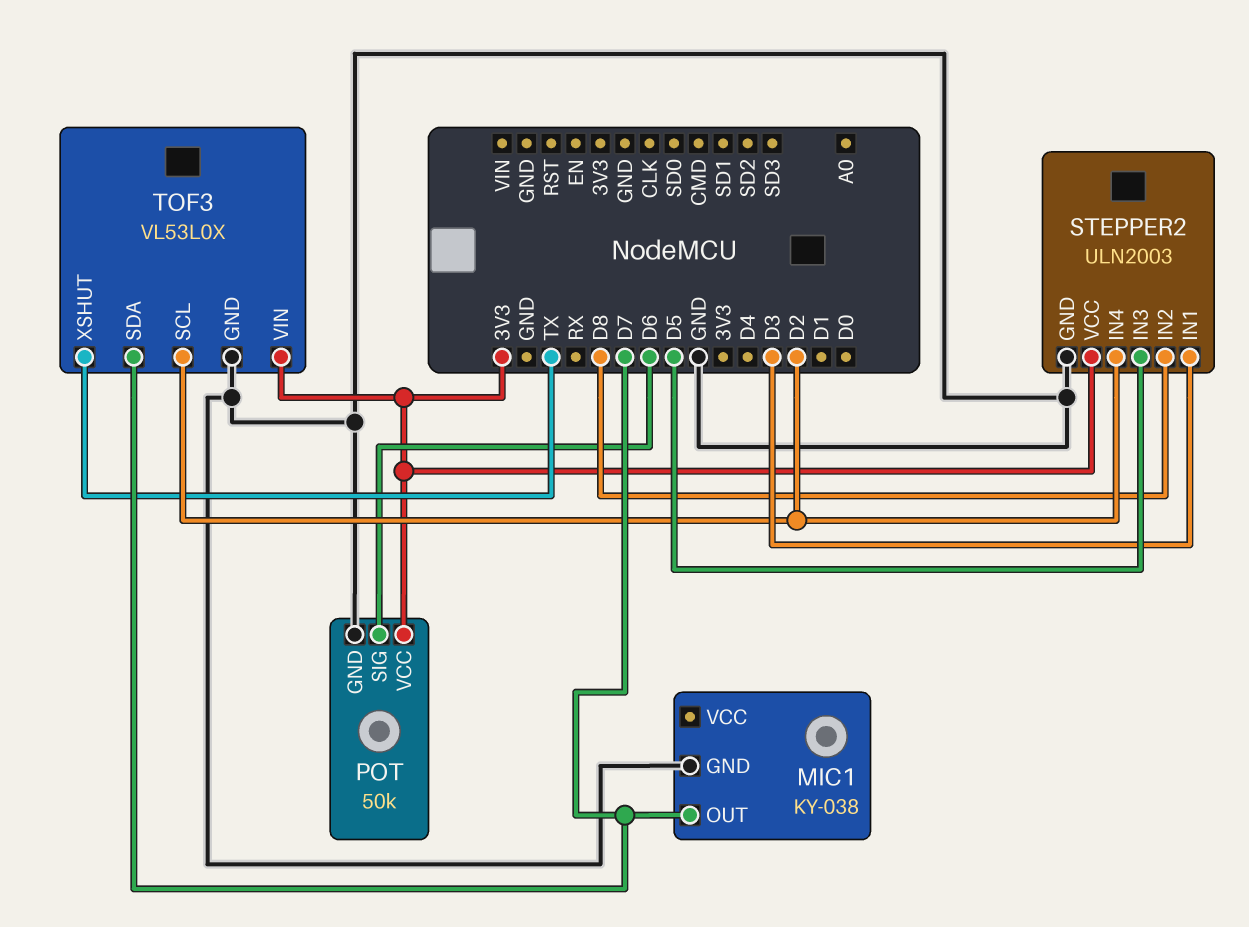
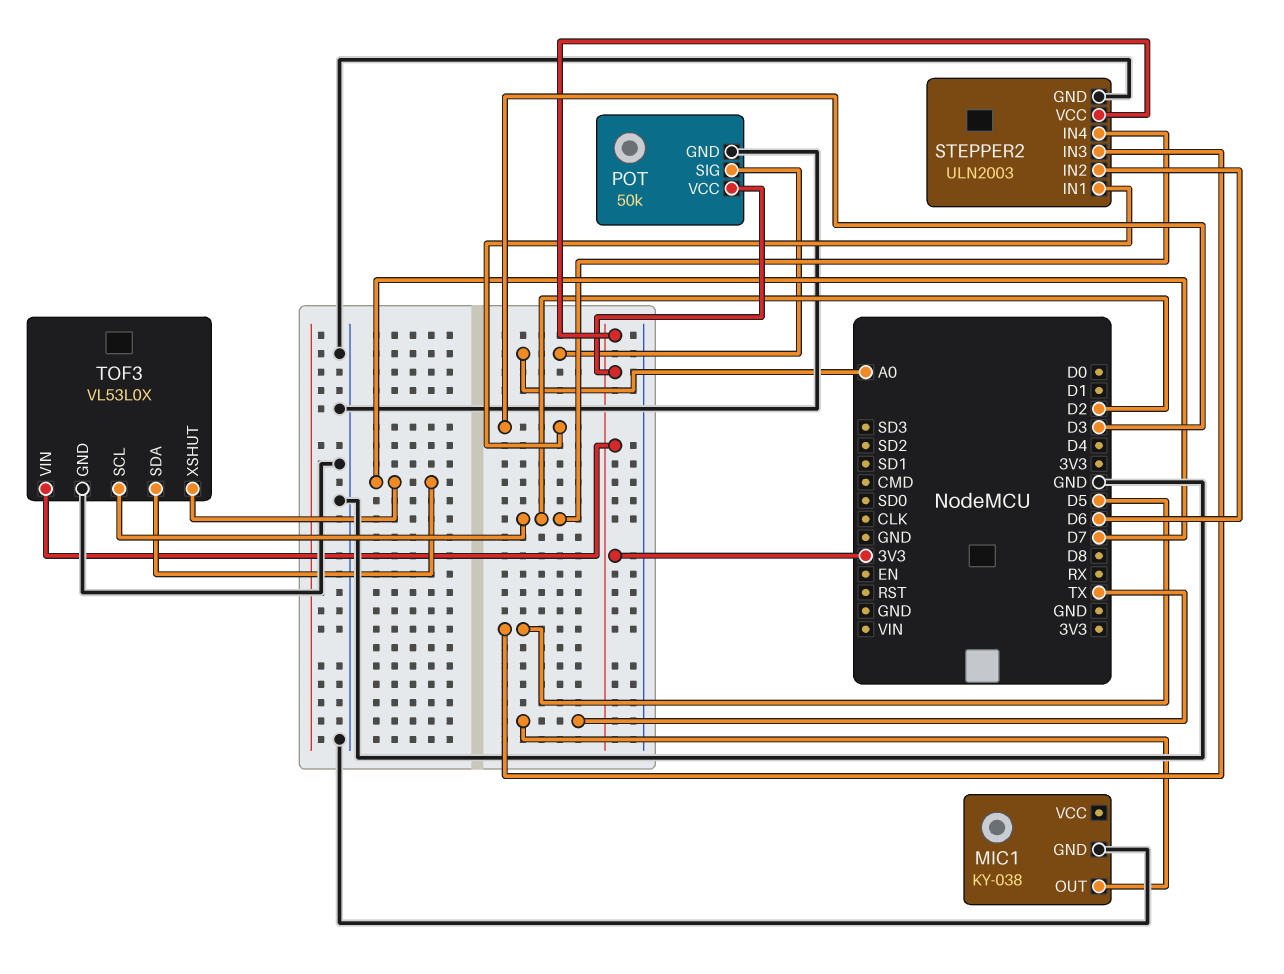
MIC1 pin OUT: D7 -> TX
POT pin SIG: D6 -> A0
STEPPER2 pin IN2: D8 -> D6
TOF3 pin XSHUT: TX -> D7

